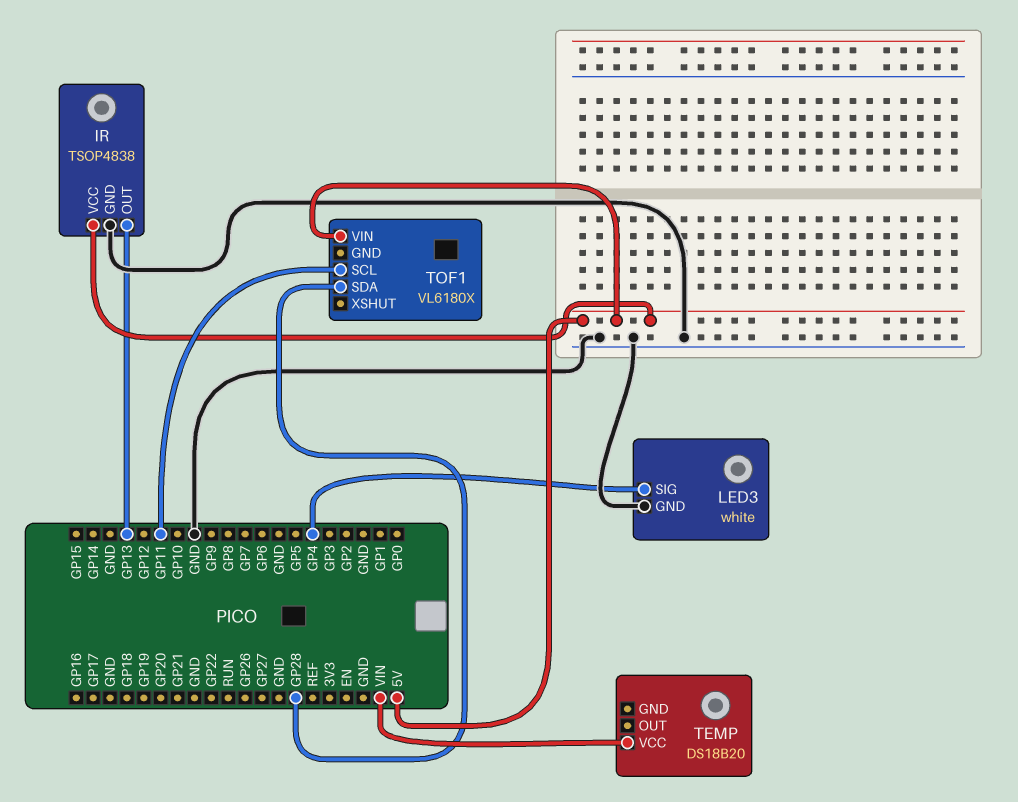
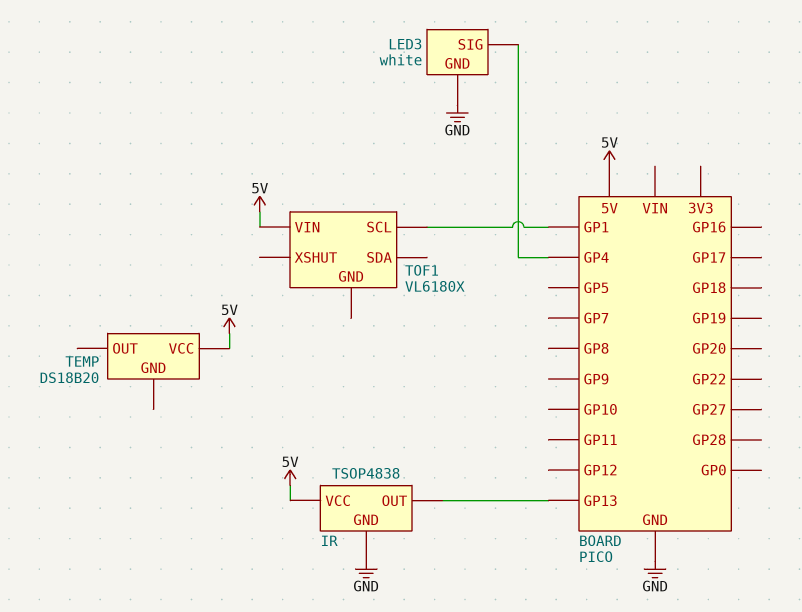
TEMP pin VCC: VIN -> 5V
TOF1 pin SCL: GP11 -> GP1
TOF1 pin SDA: GP28 -> none

